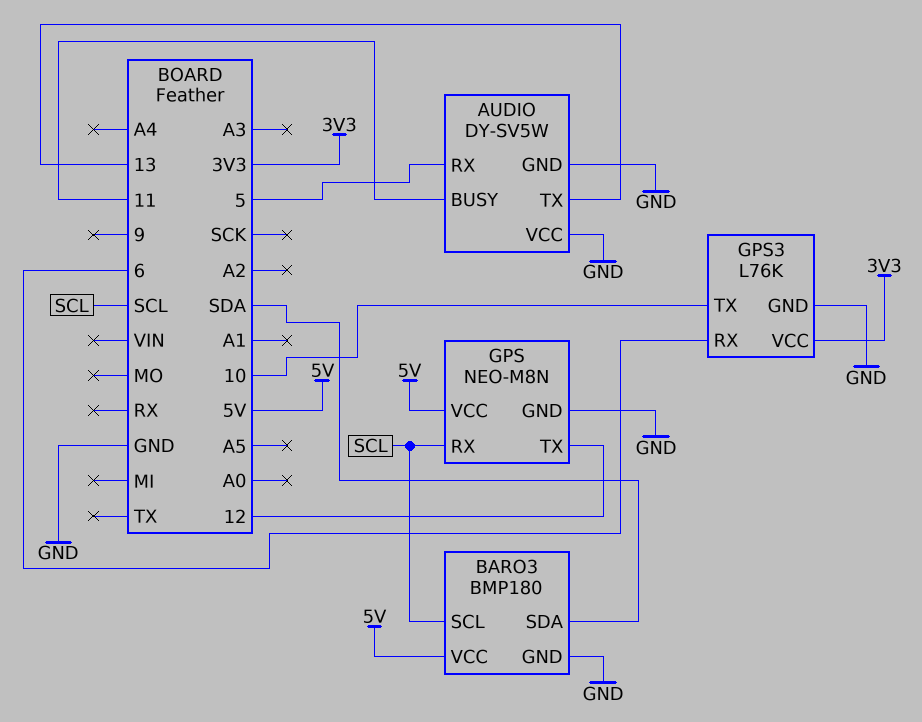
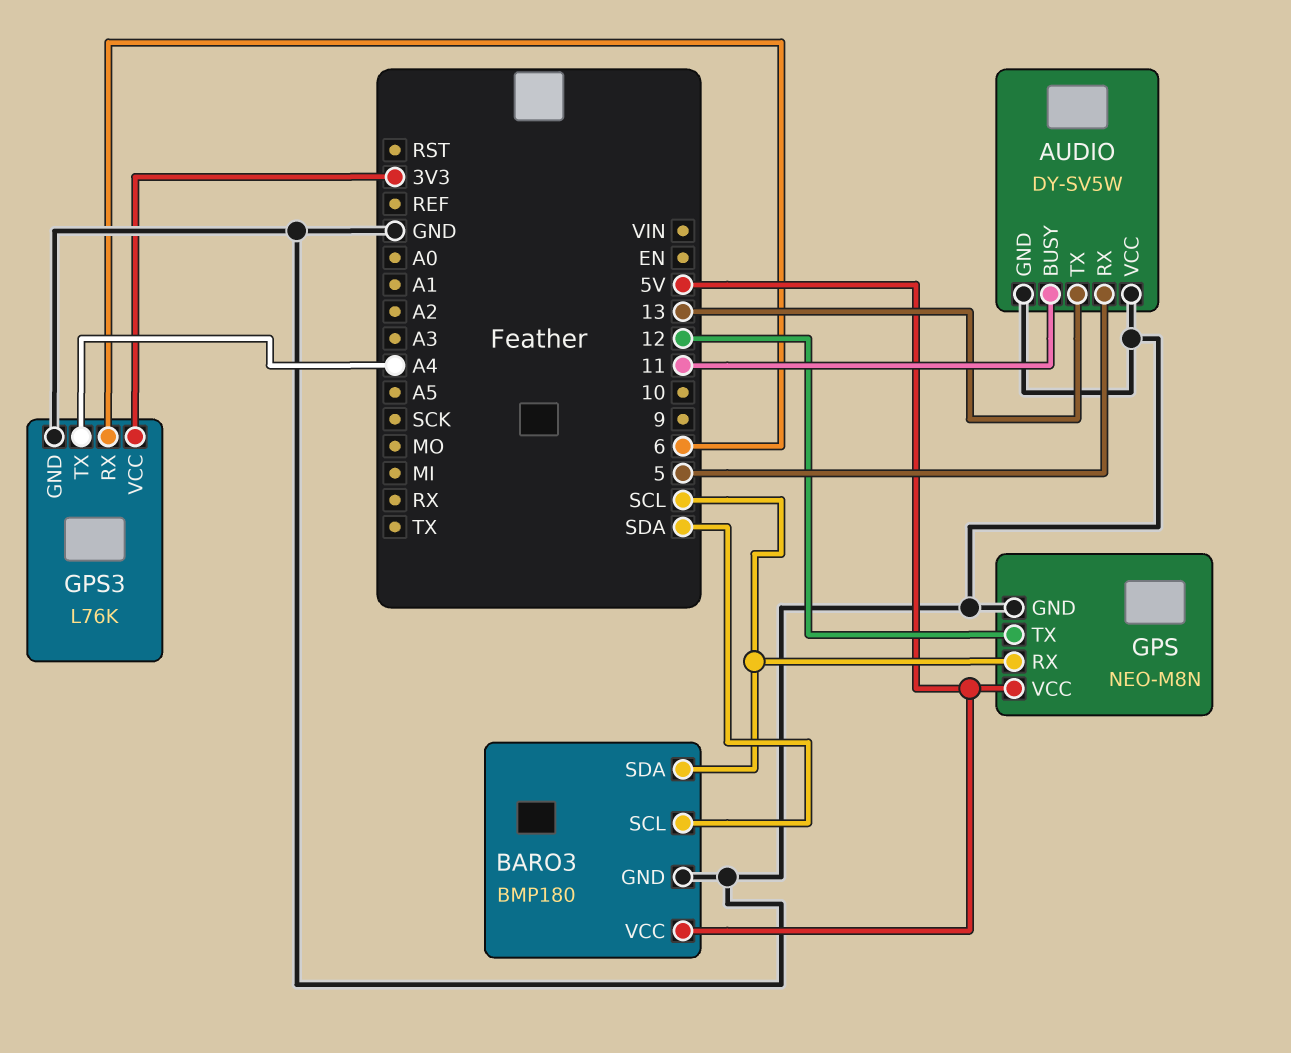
BARO3 pin SCL: SCL -> SDA
BARO3 pin SDA: SDA -> SCL
GPS3 pin TX: 10 -> A4

